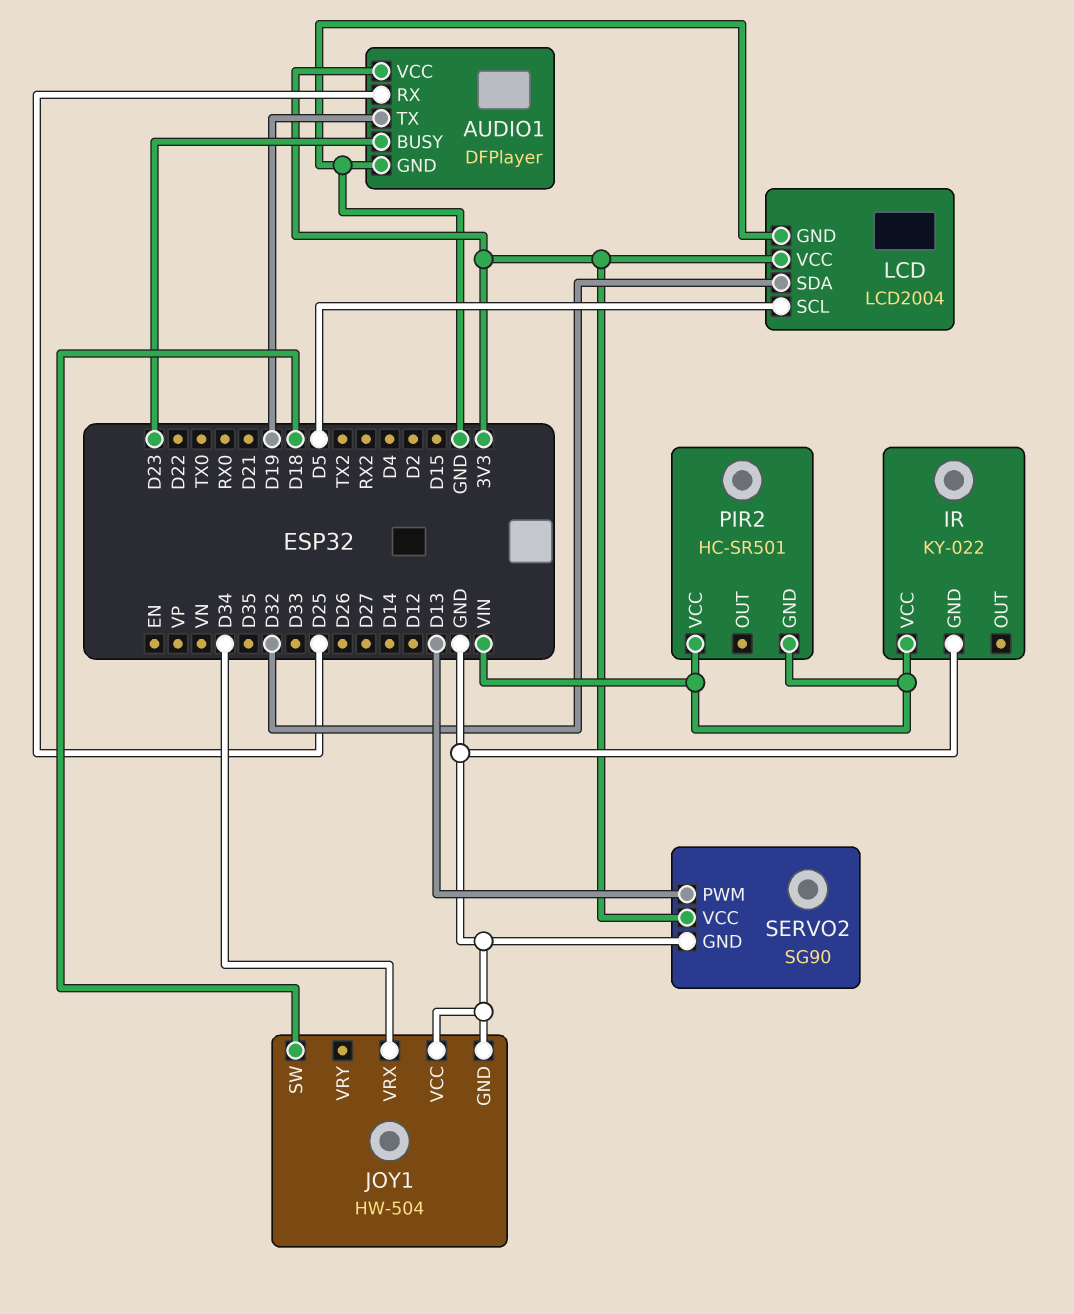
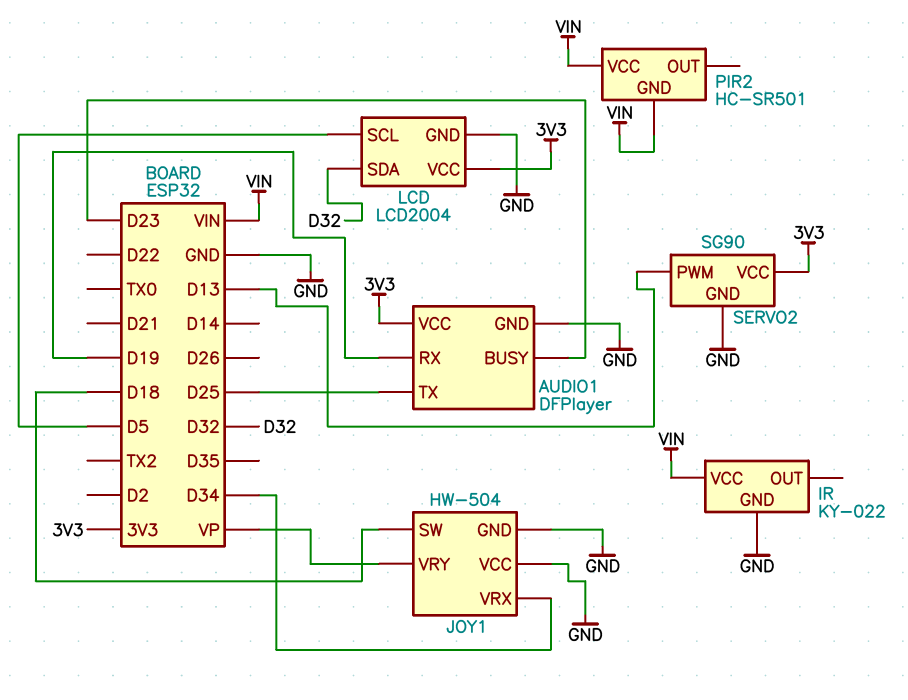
AUDIO1 pin RX: D25 -> D19
AUDIO1 pin TX: D19 -> D25
JOY1 pin VRY: none -> VP

